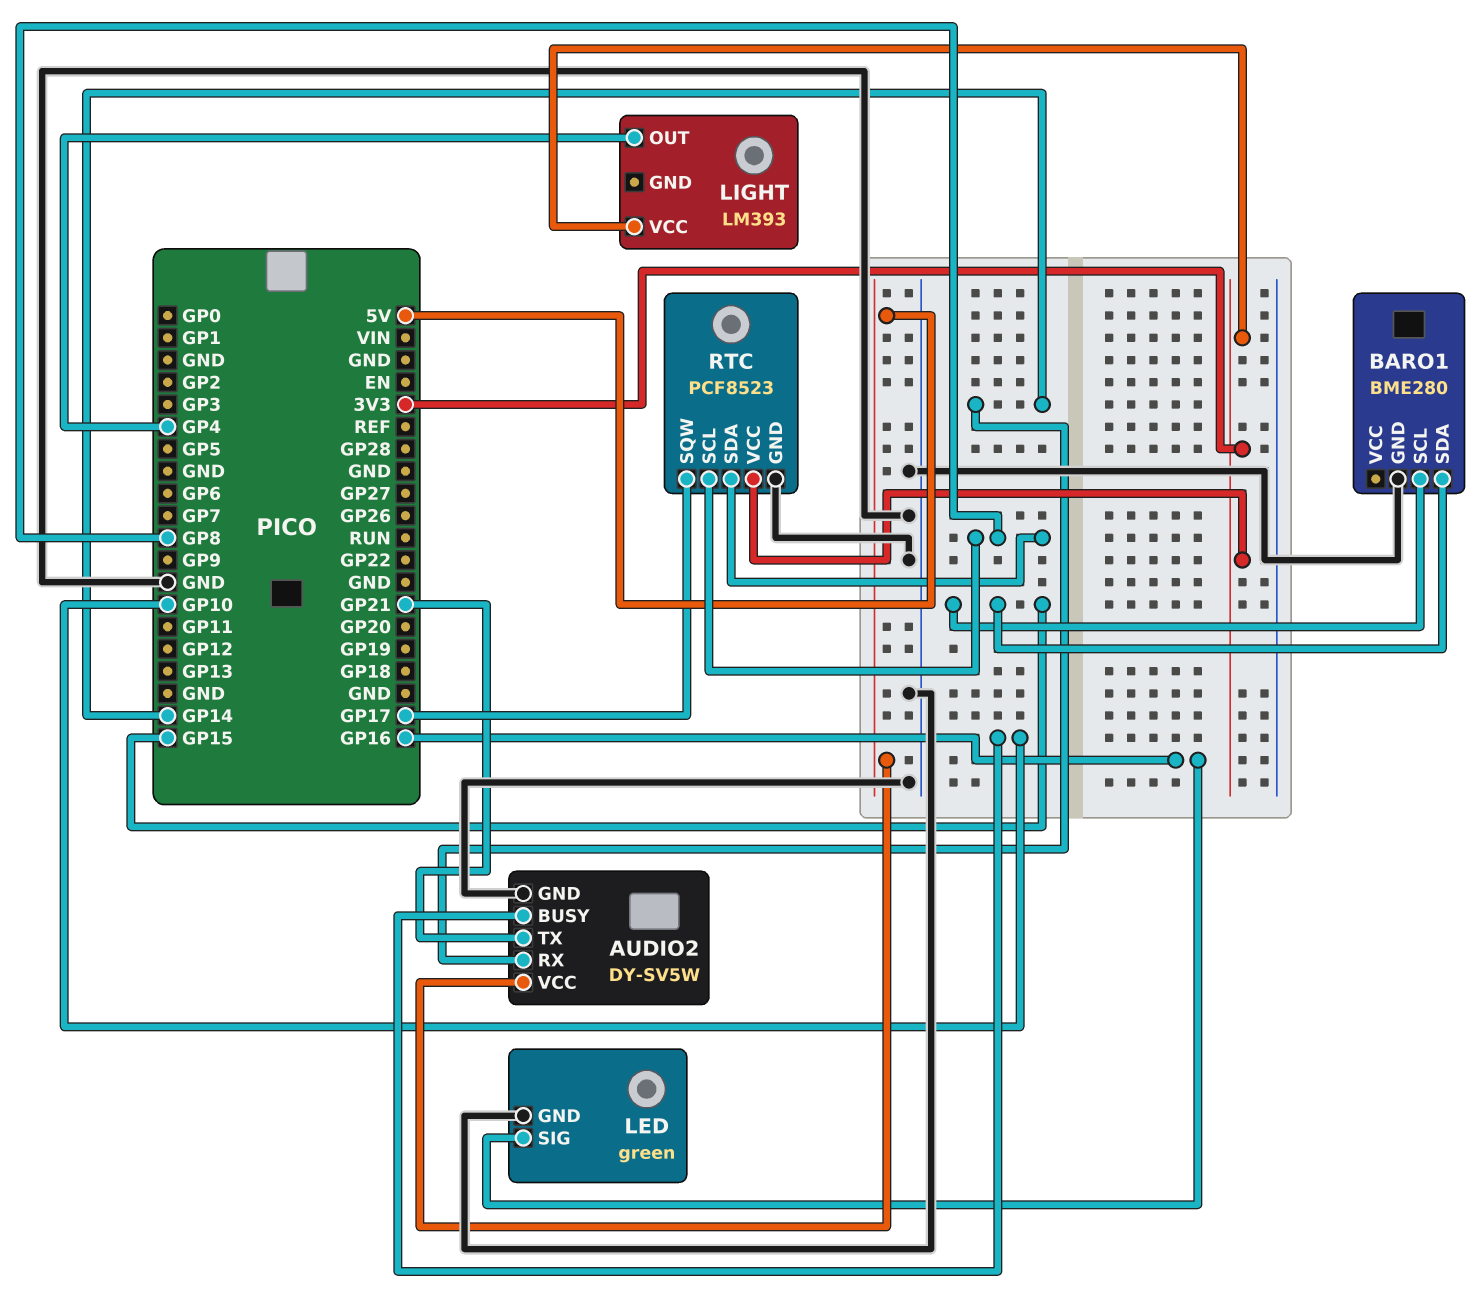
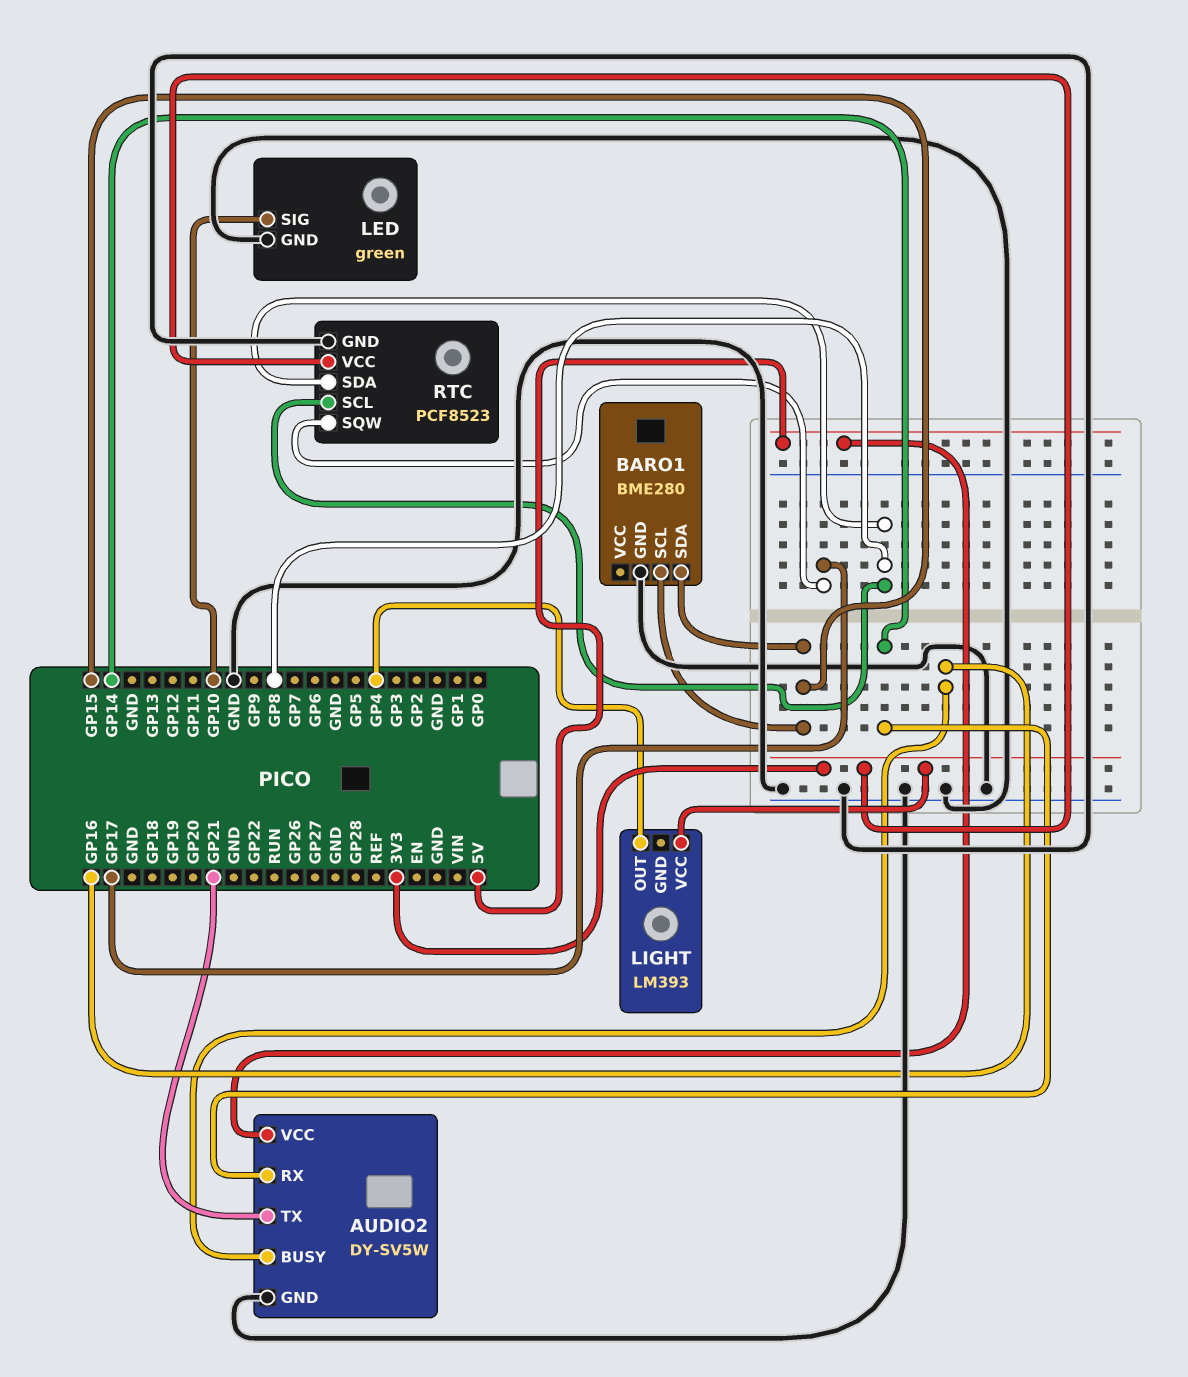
AUDIO2 pin BUSY: GP10 -> GP16
LED pin SIG: GP16 -> GP10

